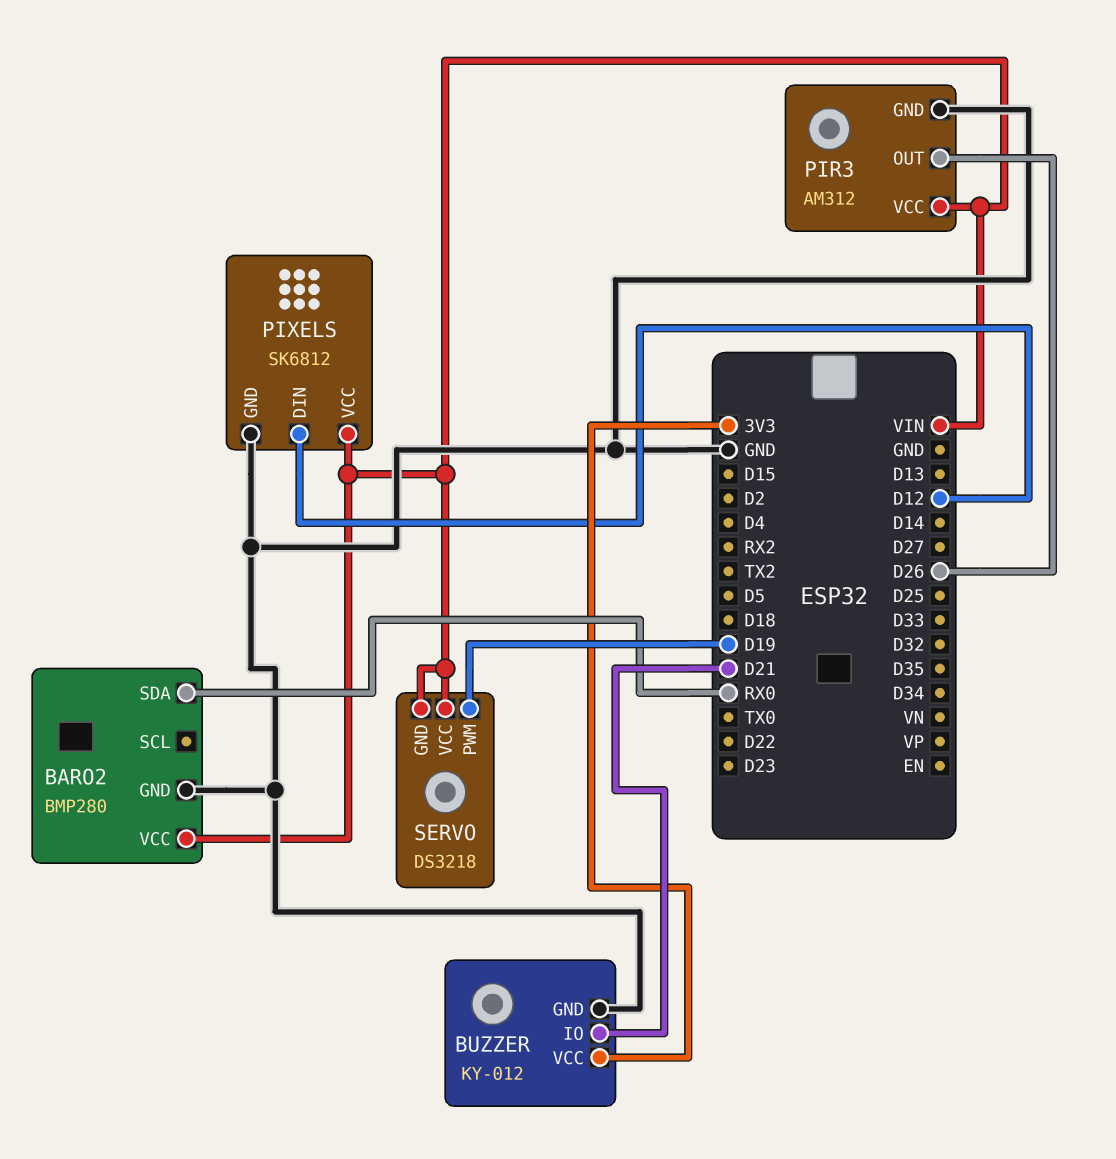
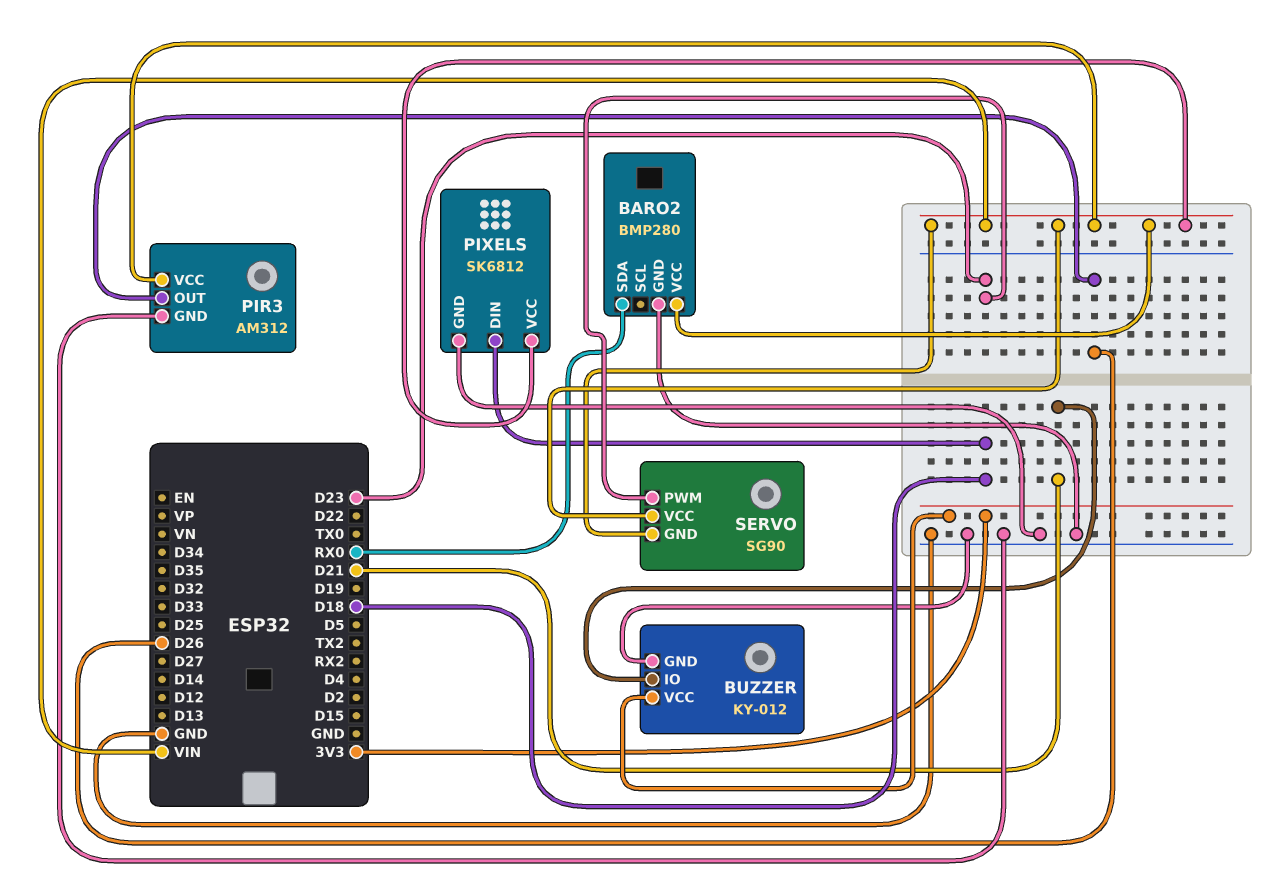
PIXELS pin DIN: D12 -> D18
SERVO: DS3218 -> SG90
SERVO pin PWM: D19 -> D23

